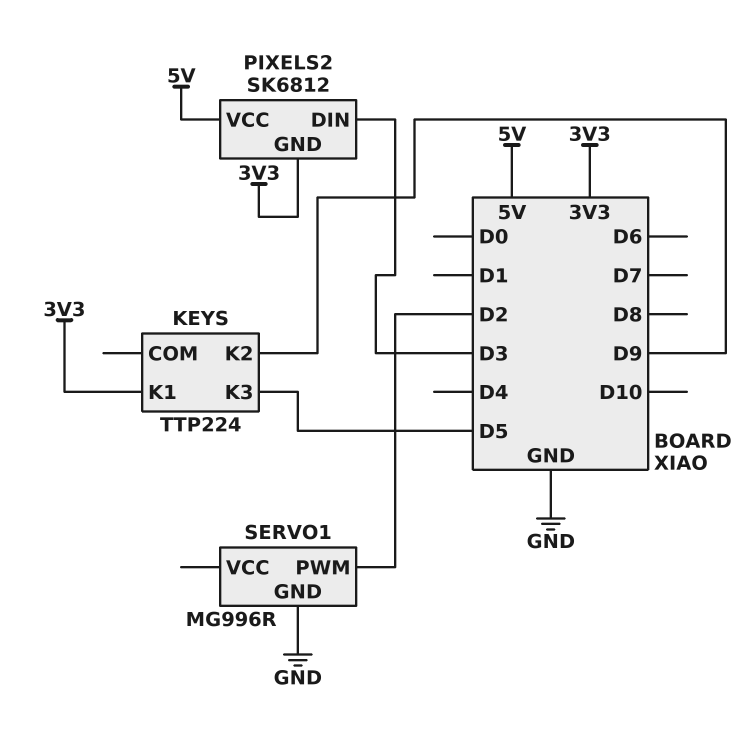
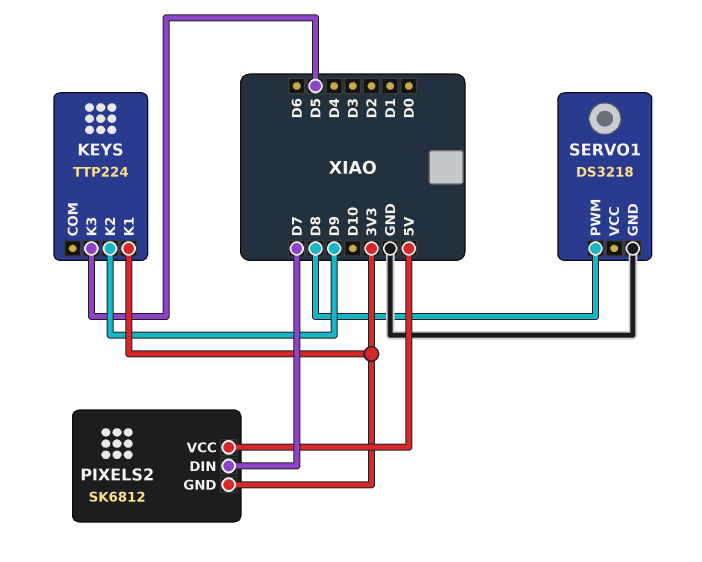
PIXELS2 pin DIN: D3 -> D7
SERVO1: MG996R -> DS3218
SERVO1 pin PWM: D2 -> D8

